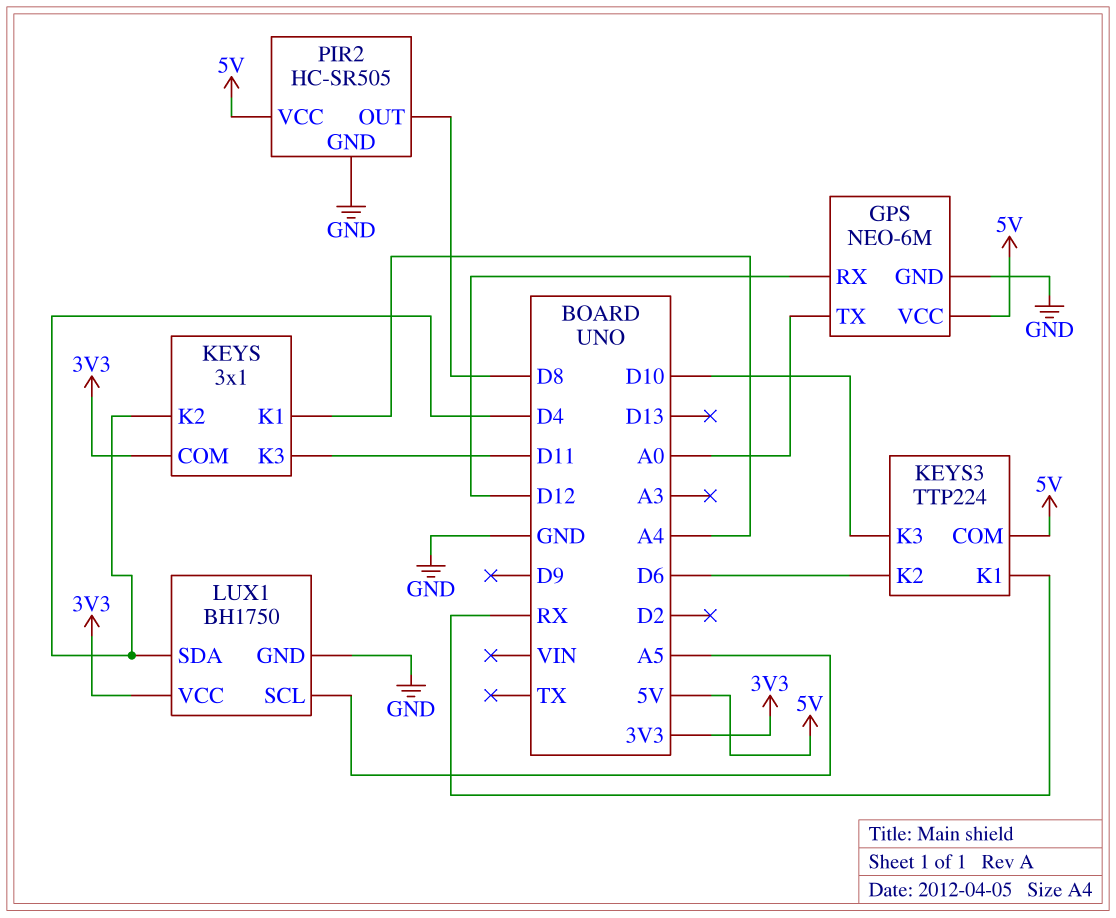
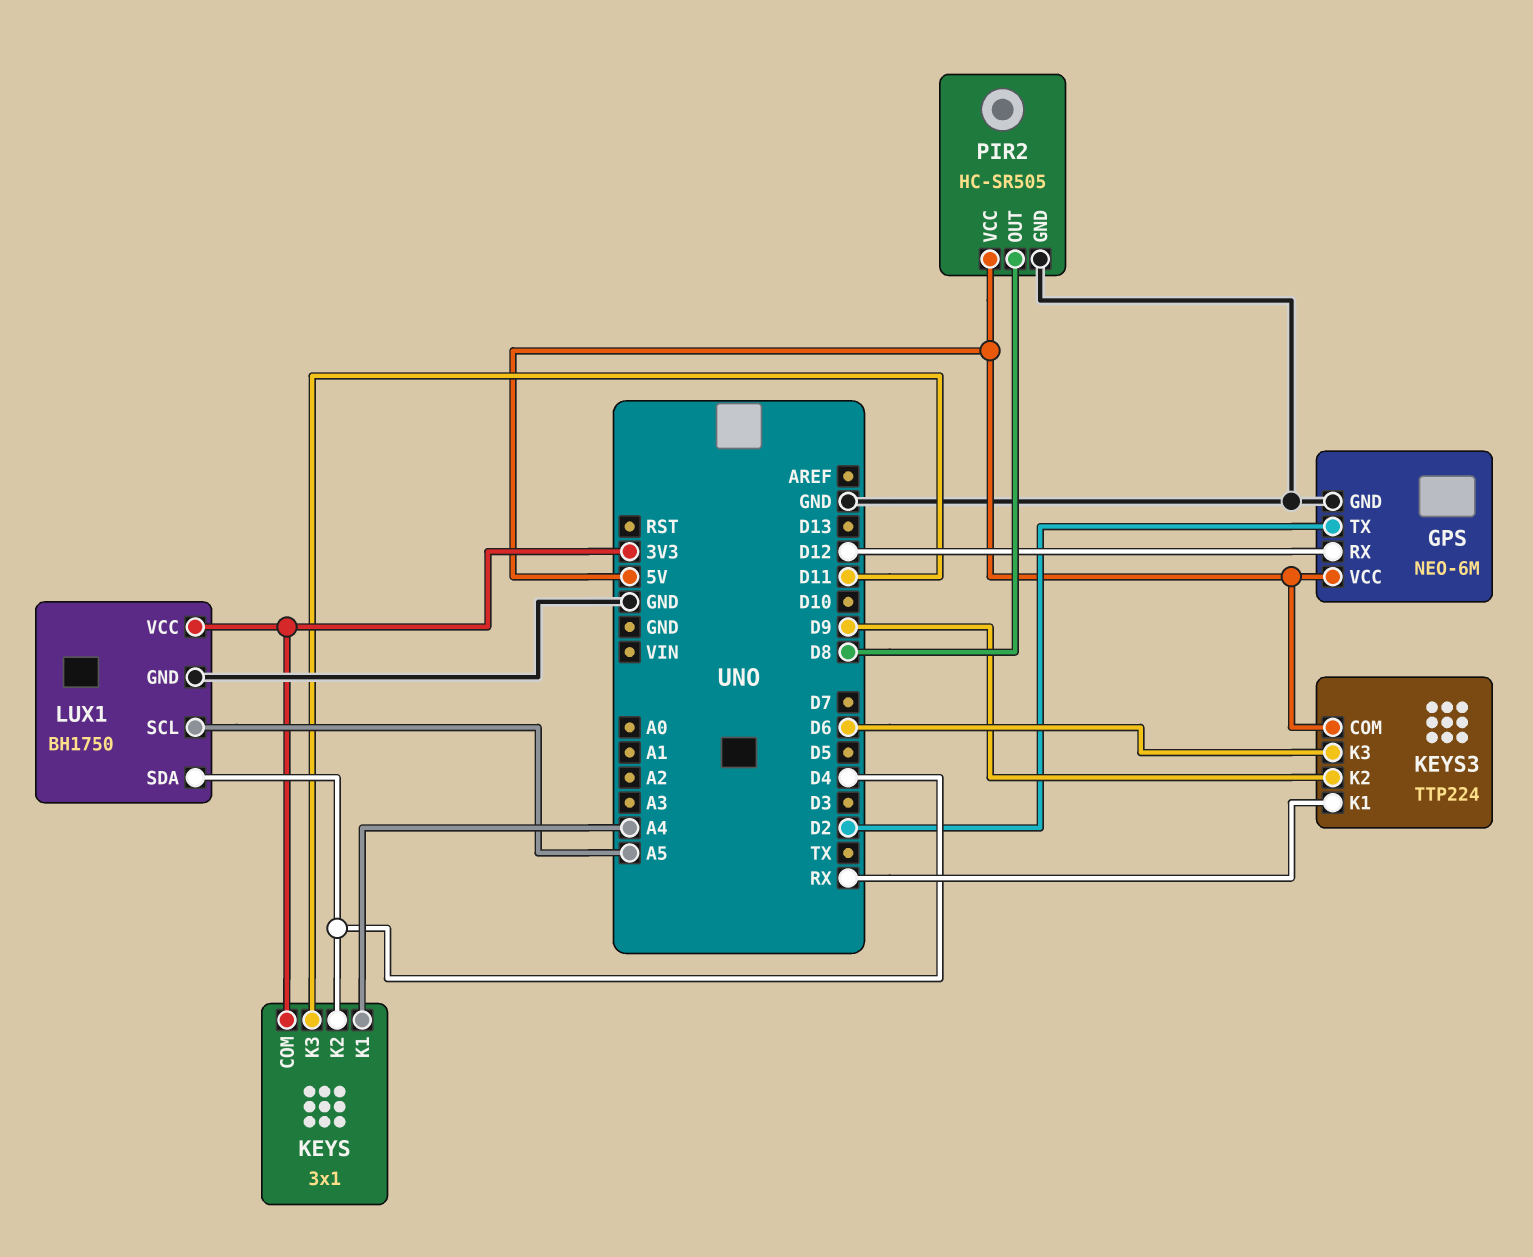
GPS pin TX: A0 -> D2
KEYS3 pin K2: D6 -> D9
KEYS3 pin K3: D10 -> D6

